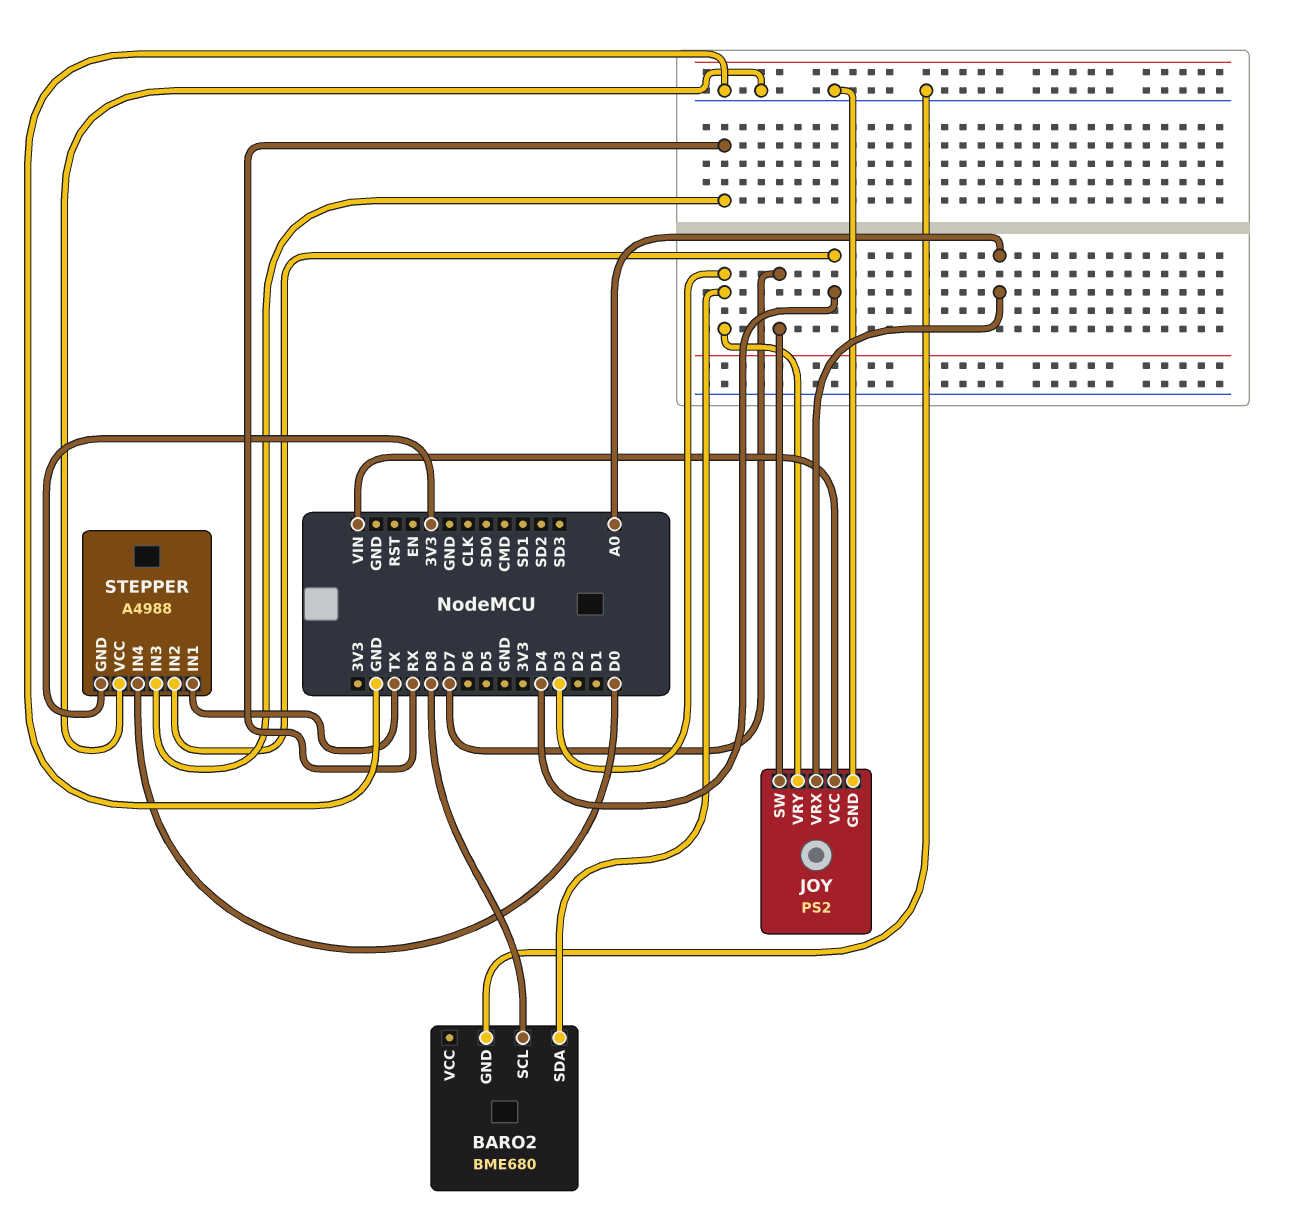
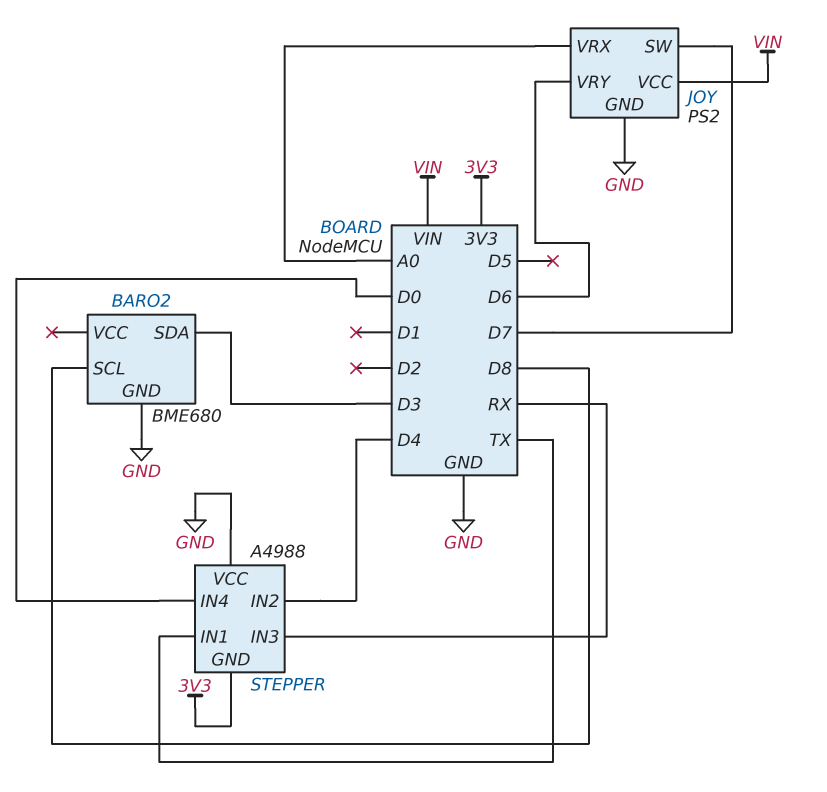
JOY pin VRY: D3 -> D6

